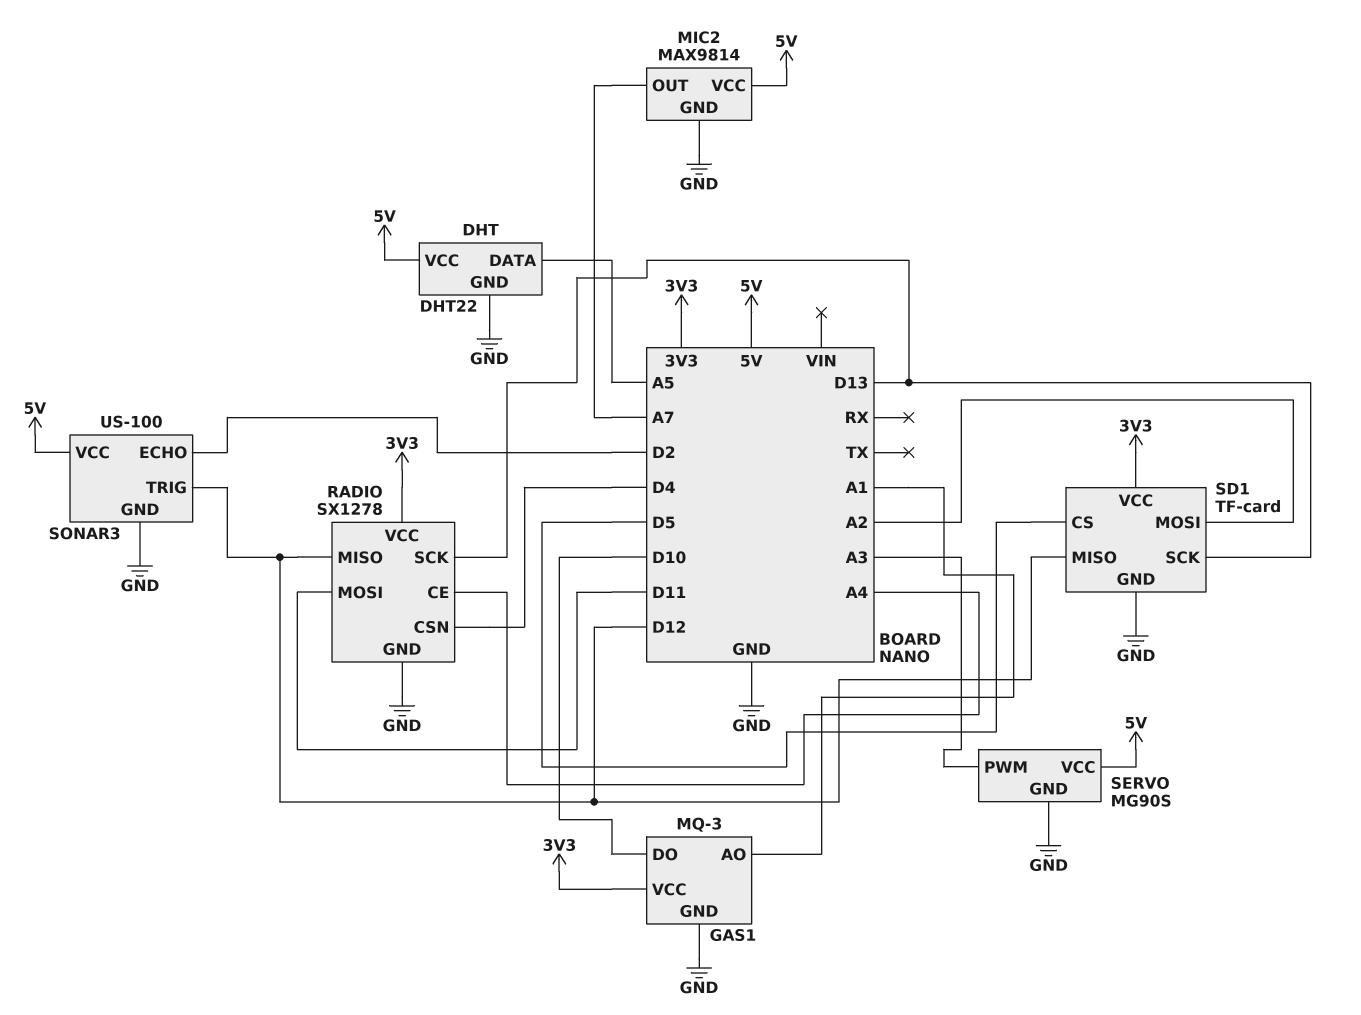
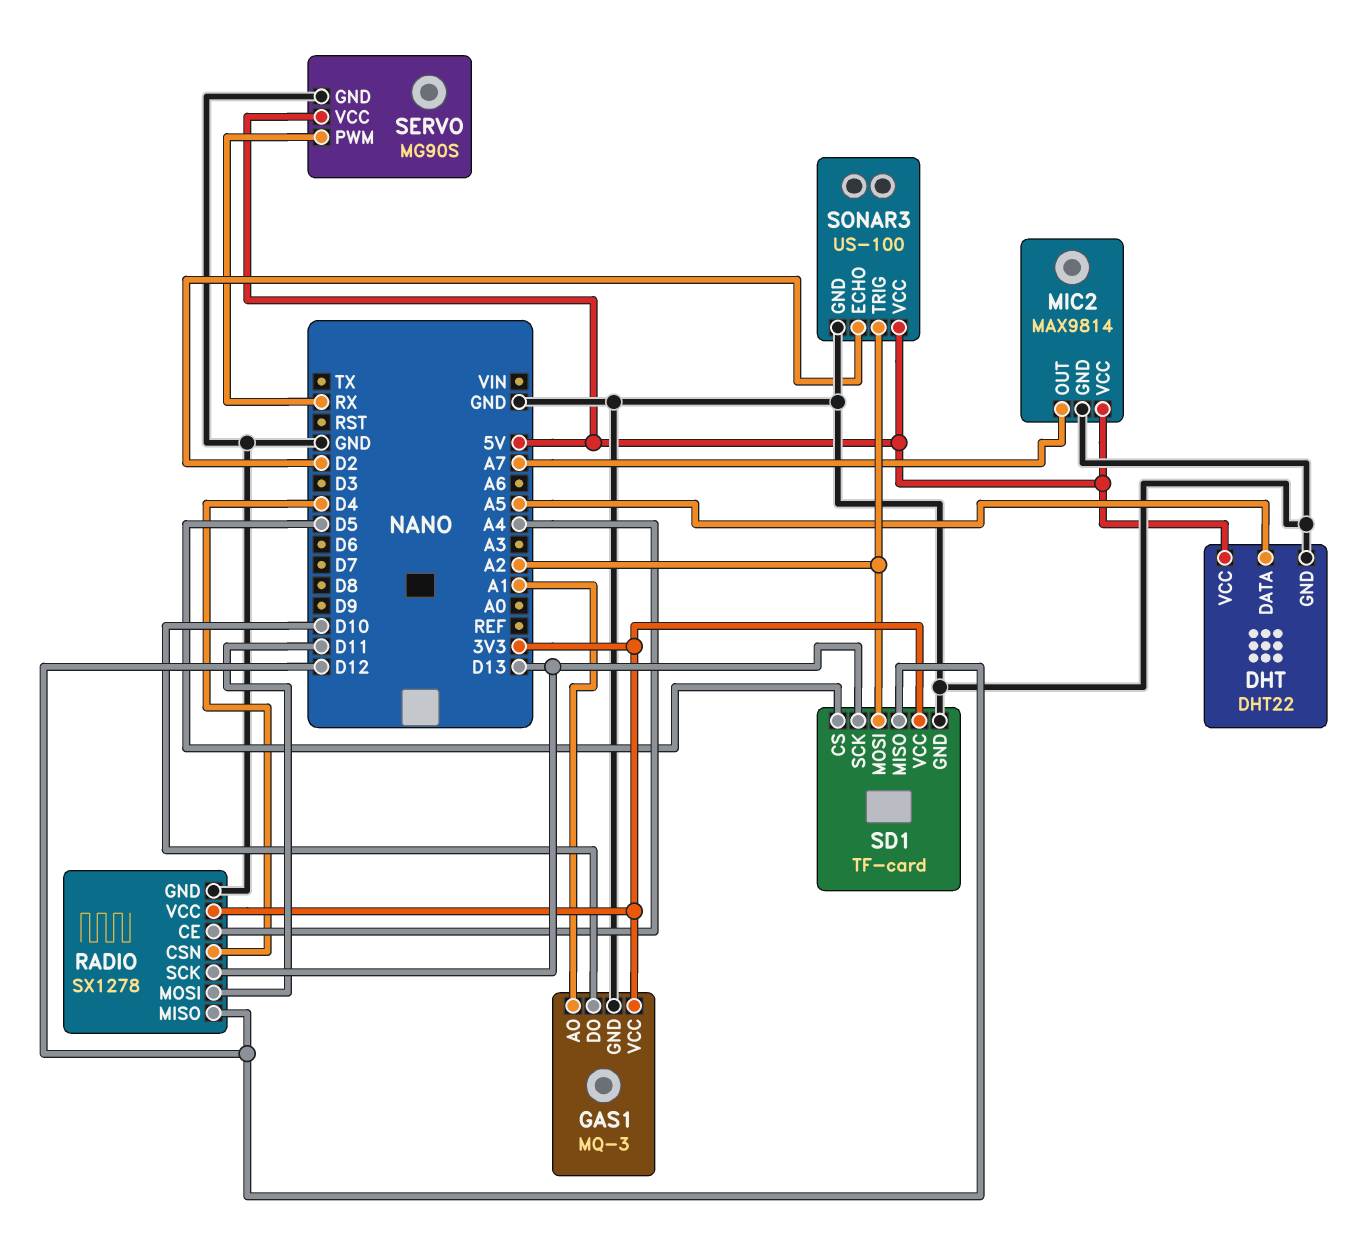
SERVO pin PWM: A3 -> RX
SONAR3 pin TRIG: D12 -> A2

